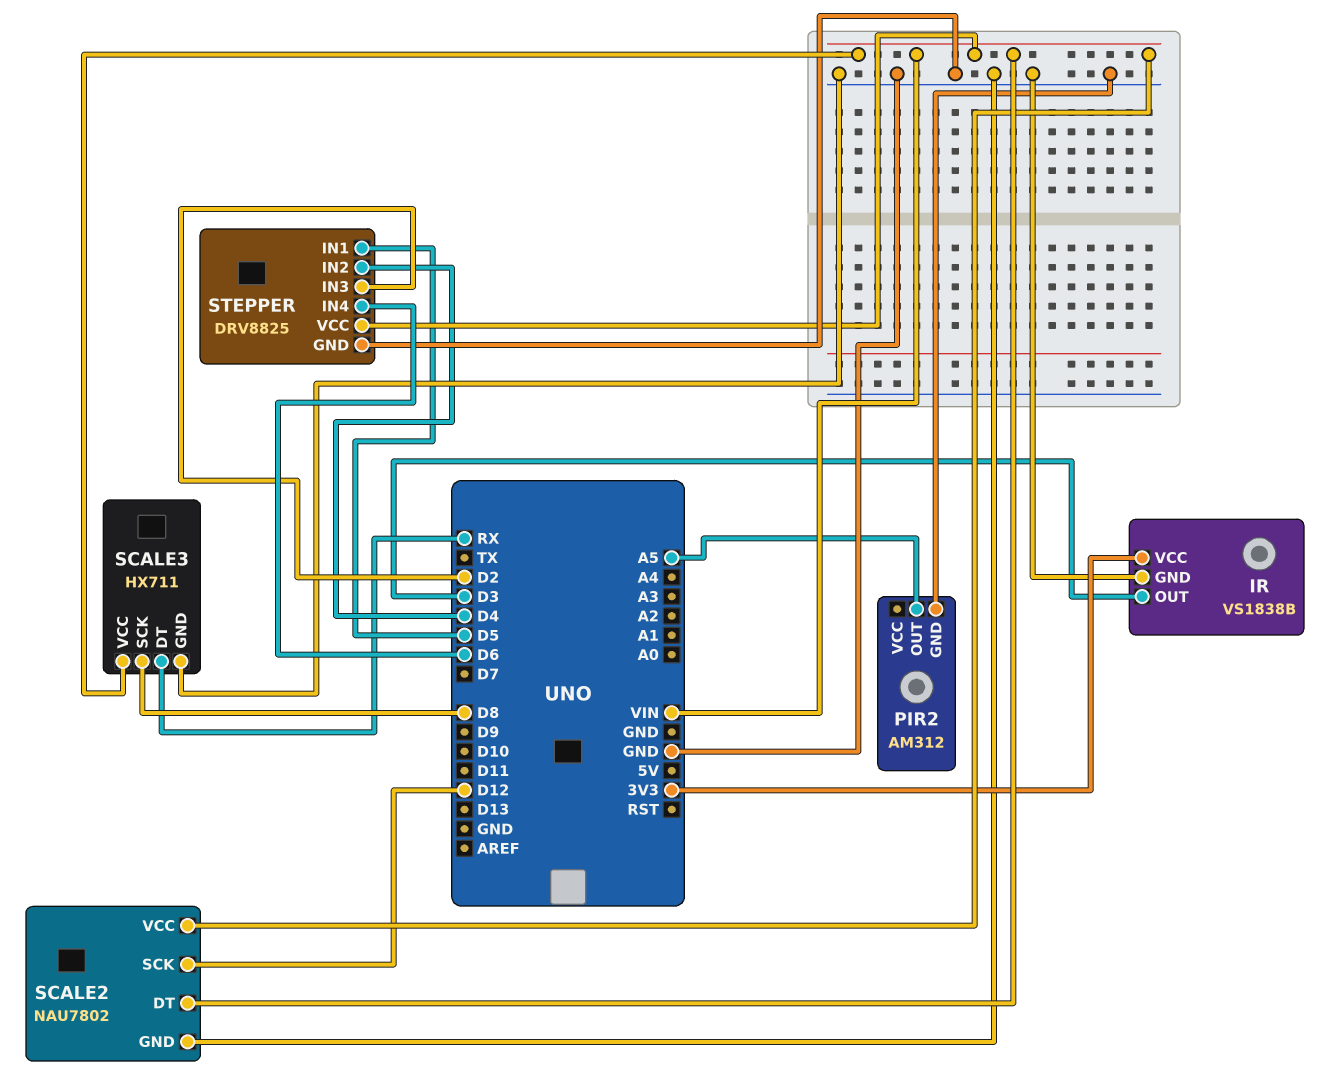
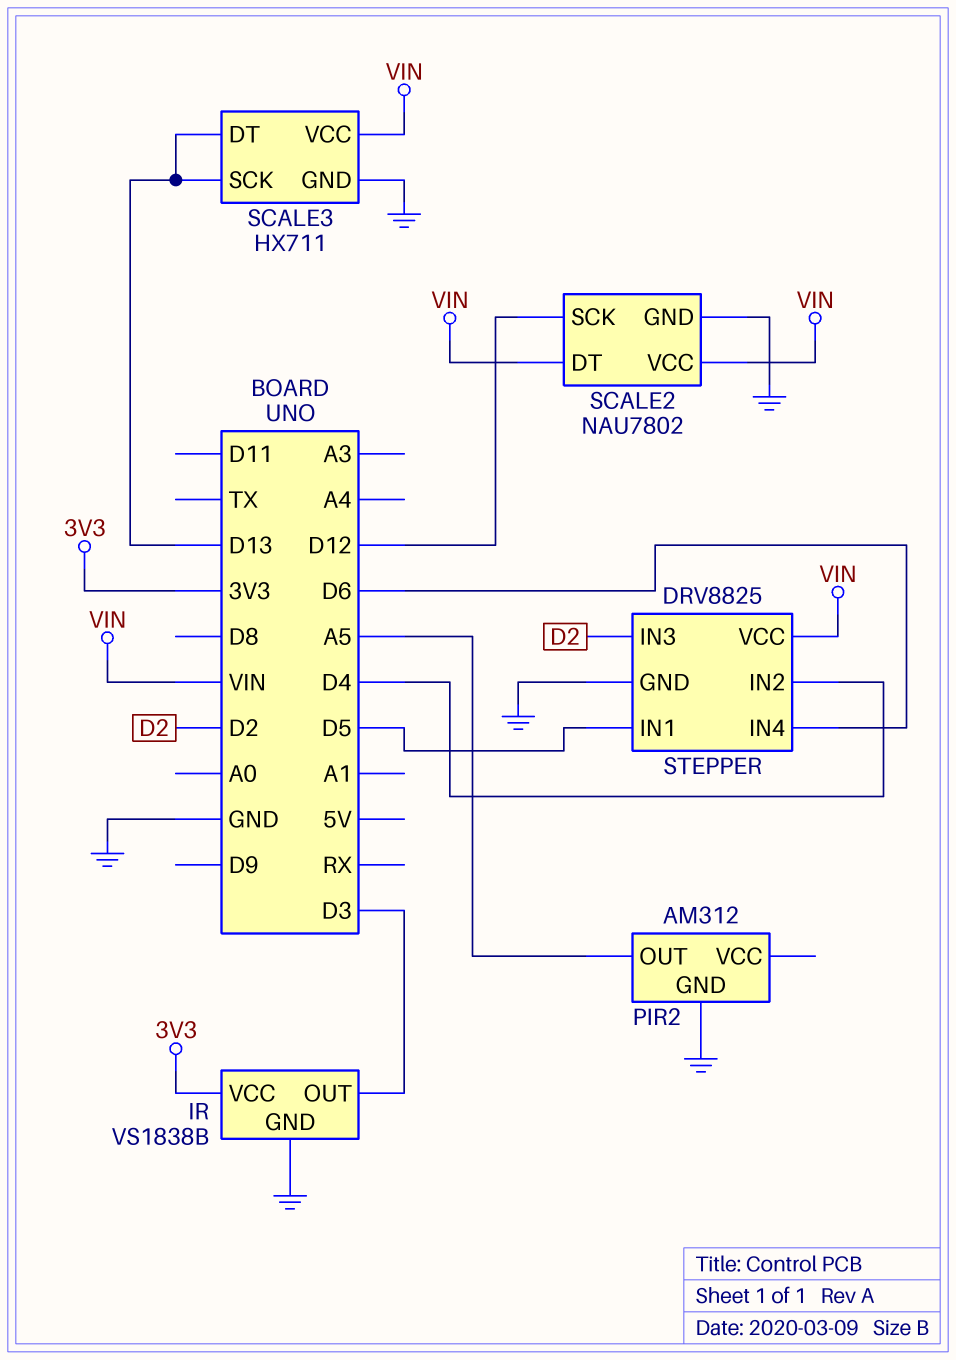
SCALE3 pin DT: RX -> D13
SCALE3 pin SCK: D8 -> D13

